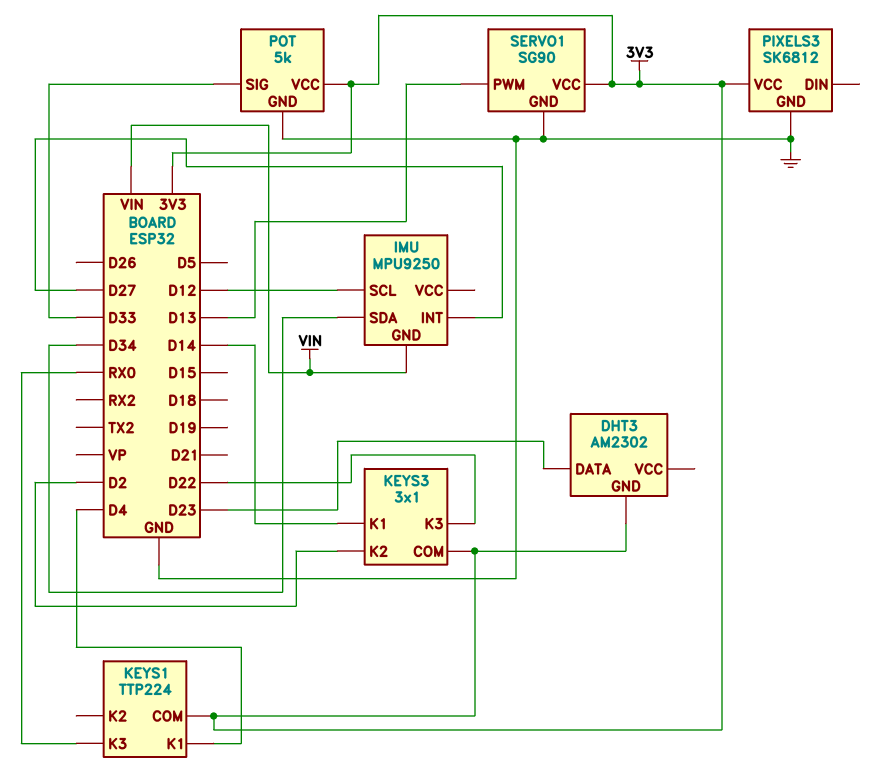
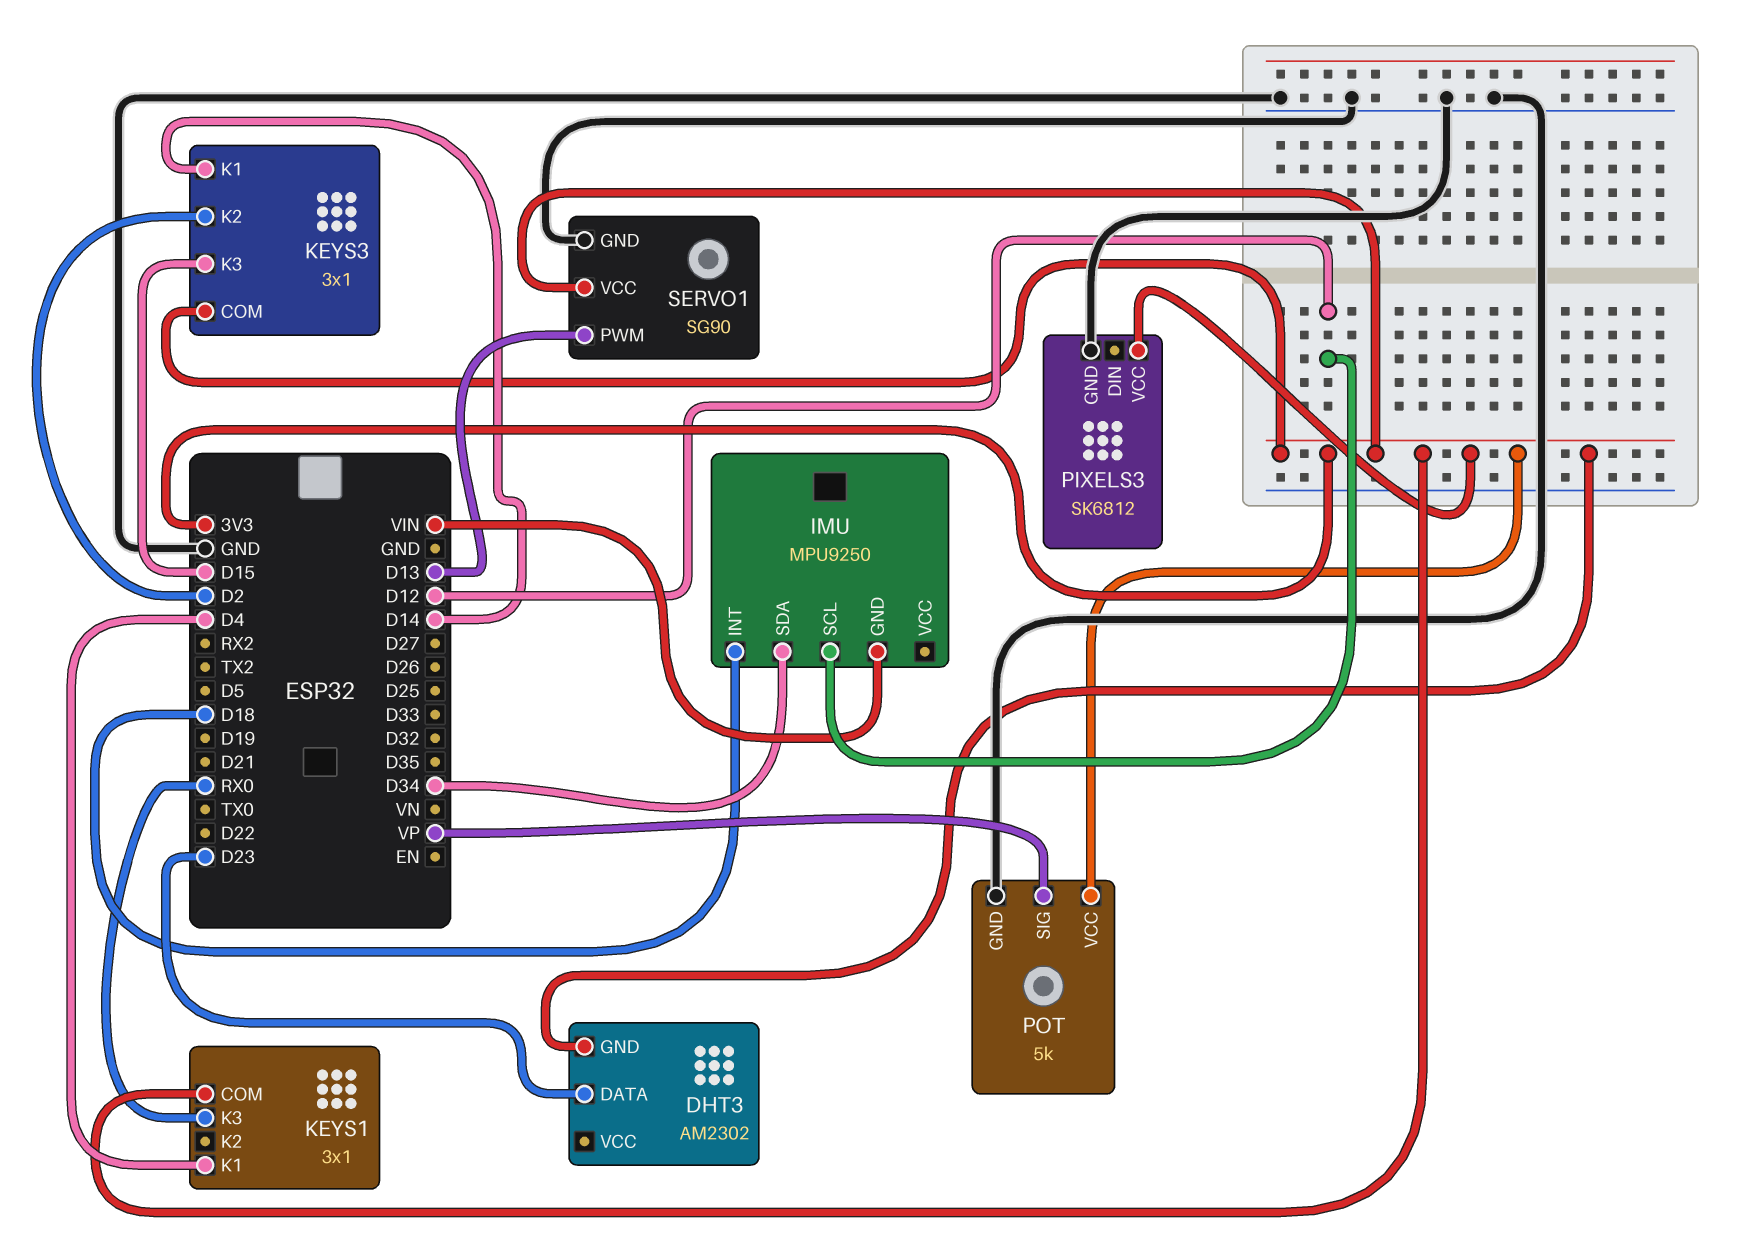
IMU pin INT: D27 -> D18
KEYS1: TTP224 -> 3x1
KEYS3 pin K3: D22 -> D15
POT pin SIG: D33 -> VP

